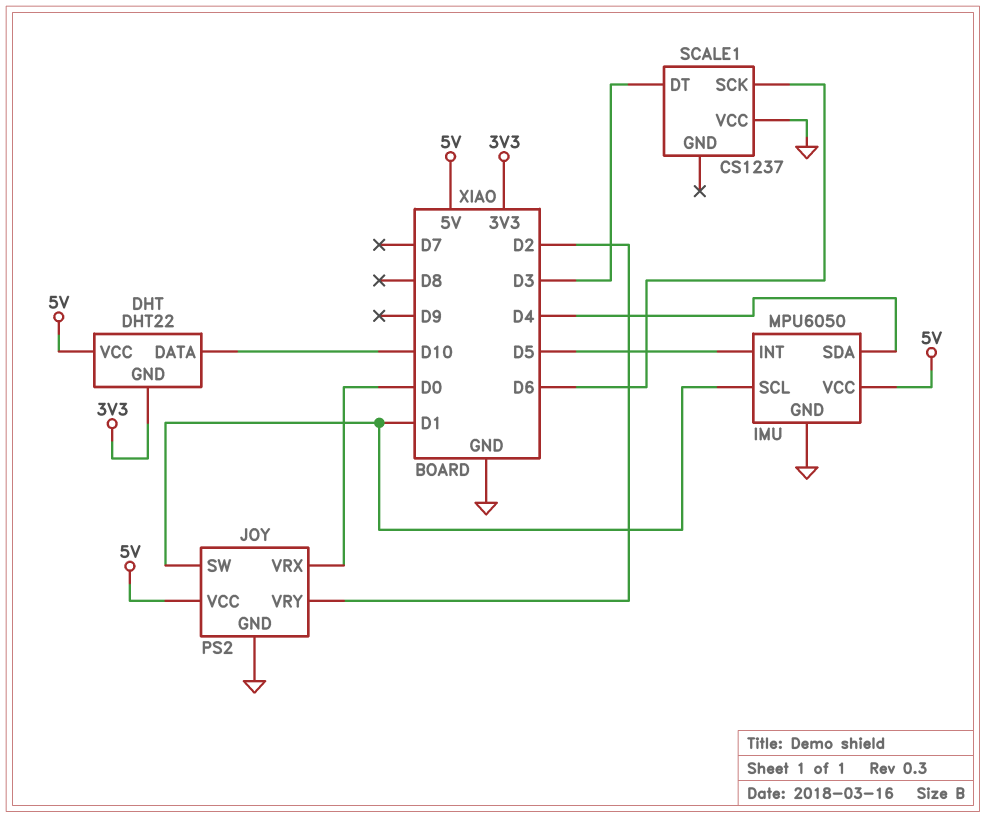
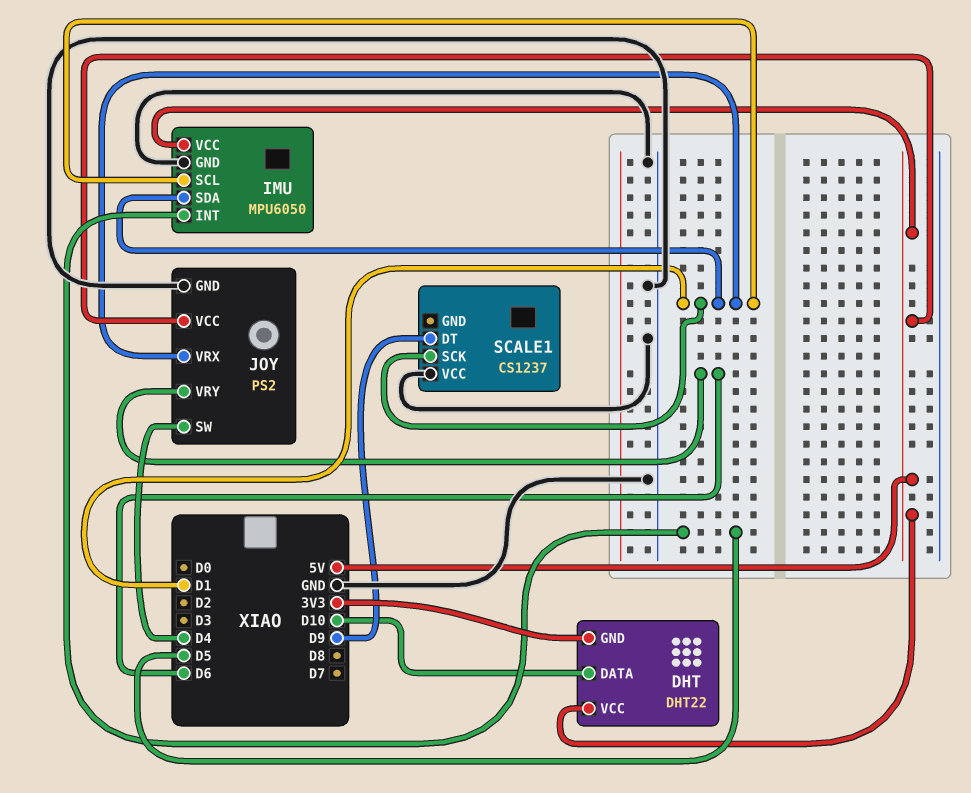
IMU pin SDA: D4 -> D1
JOY pin SW: D1 -> D4
JOY pin VRX: D0 -> D1
JOY pin VRY: D2 -> D6
SCALE1 pin DT: D3 -> D9
SCALE1 pin SCK: D6 -> D1

